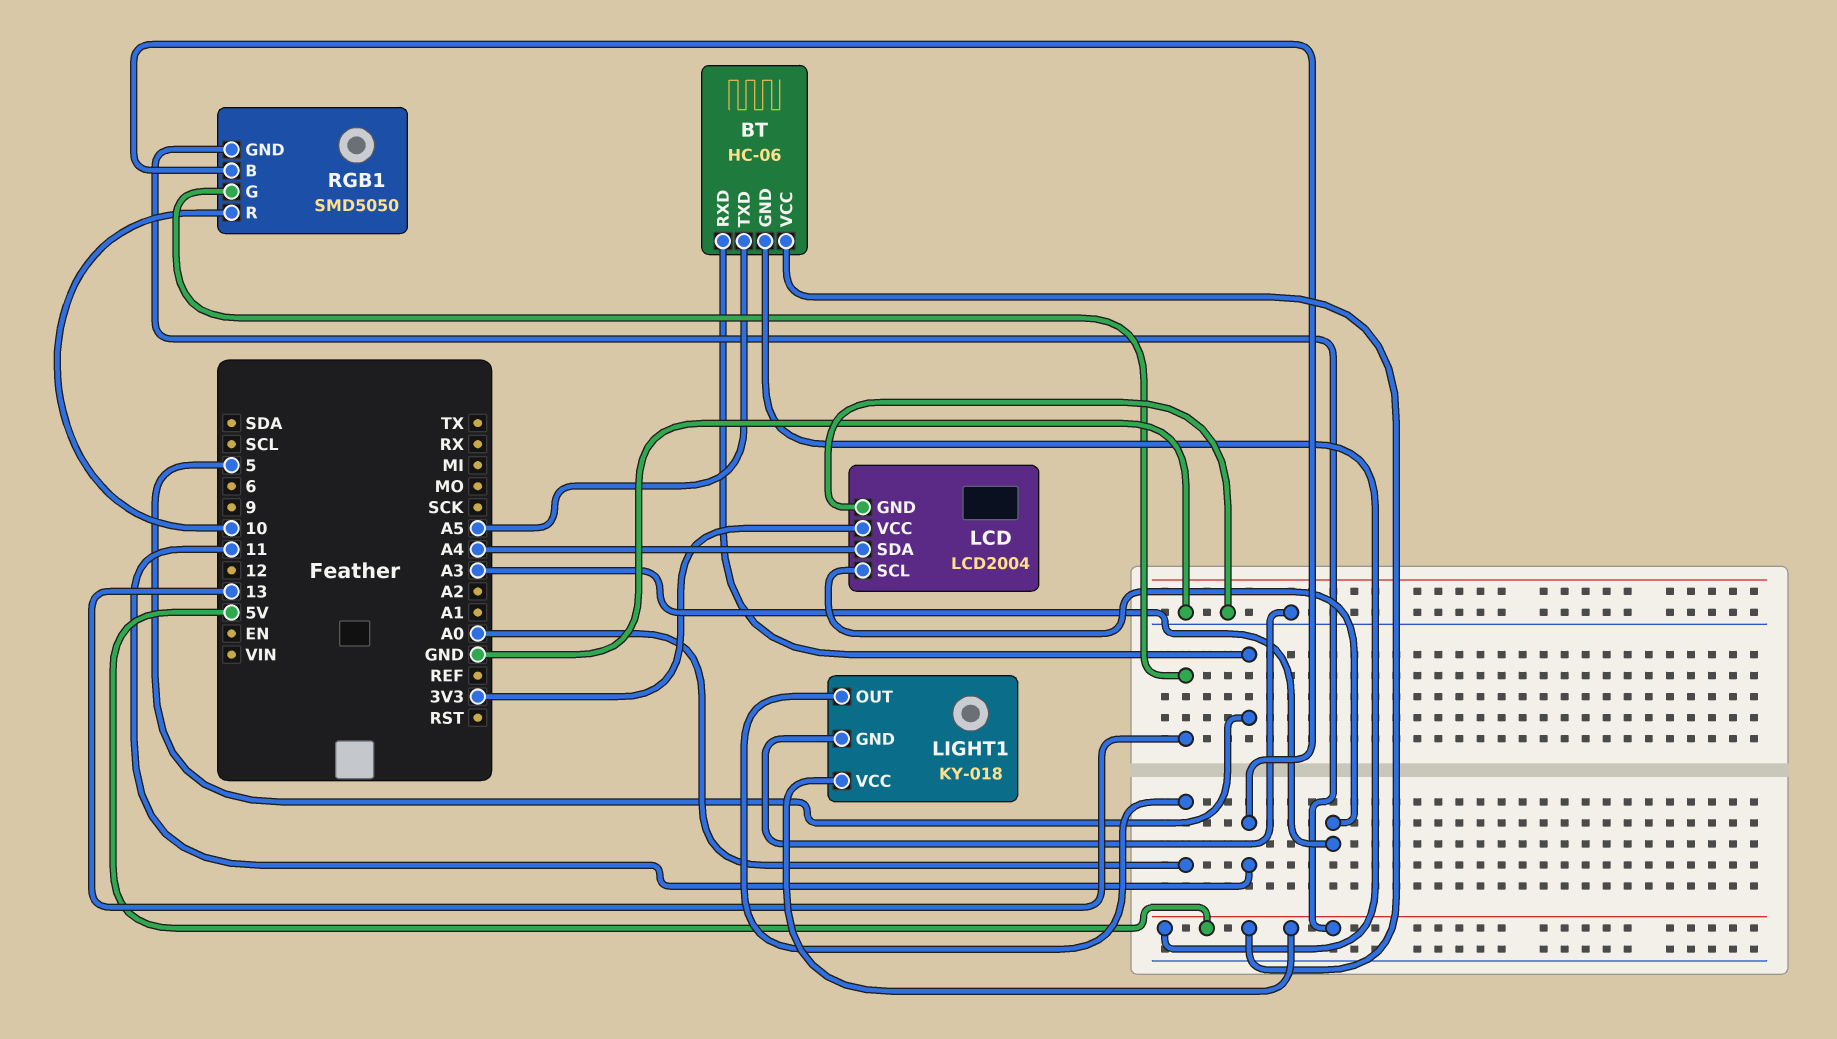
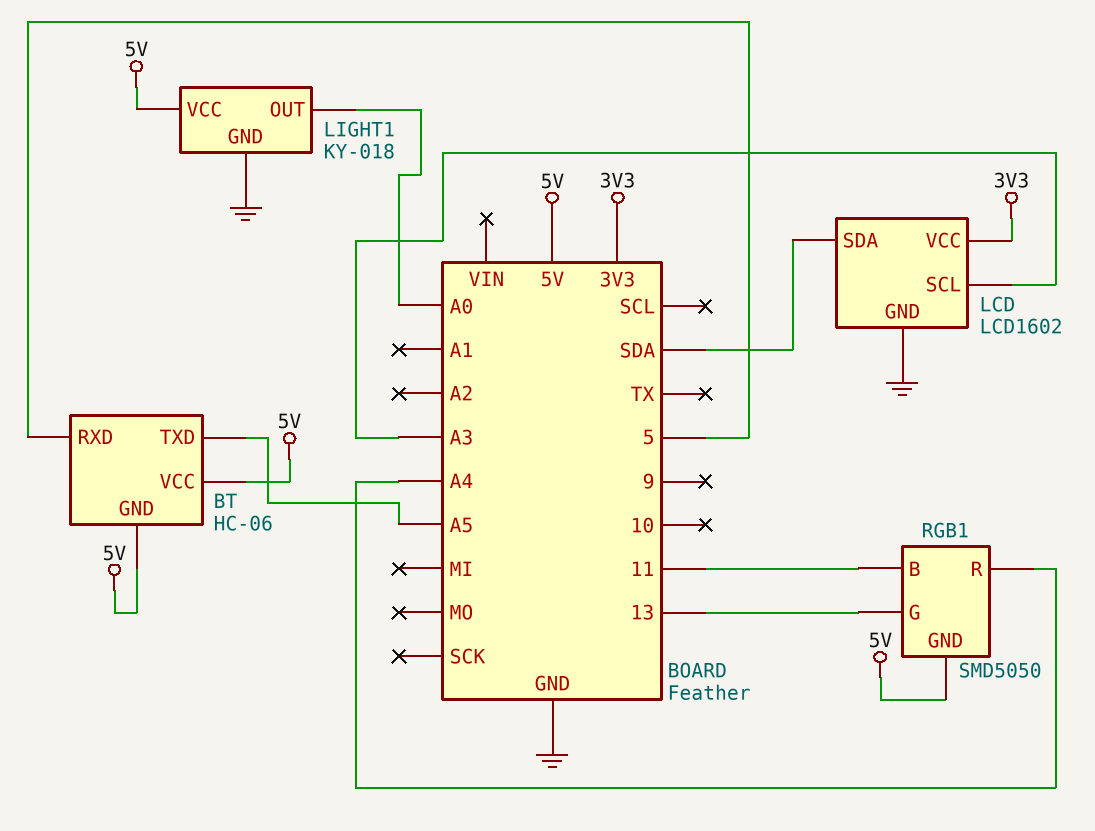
LCD: LCD2004 -> LCD1602
LCD pin SDA: A4 -> SDA
RGB1 pin R: 10 -> A4

